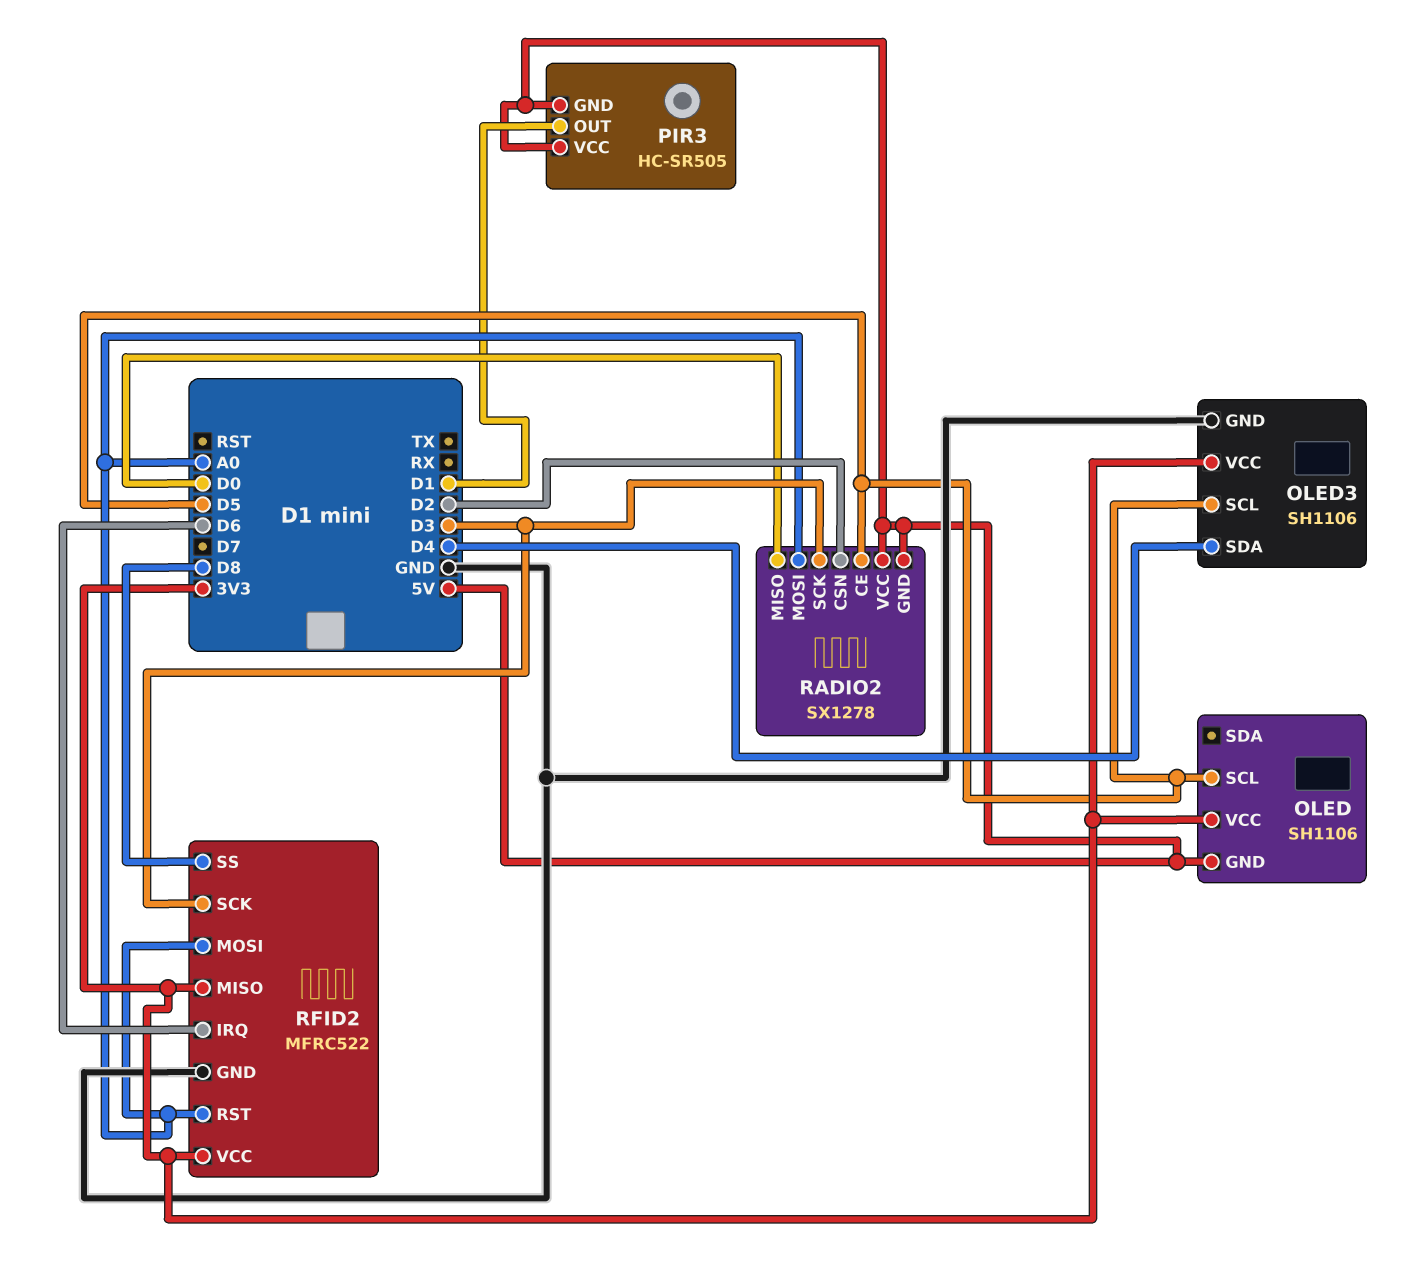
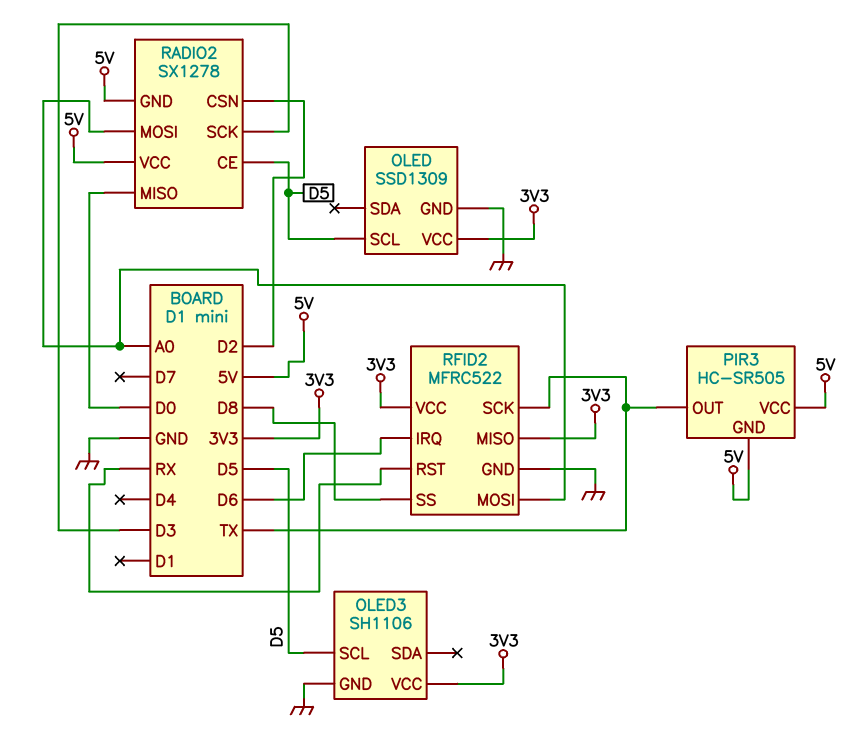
OLED: SH1106 -> SSD1309
OLED pin GND: 5V -> GND
OLED3 pin SDA: D4 -> none
PIR3 pin OUT: D1 -> TX
RFID2 pin RST: A0 -> RX
RFID2 pin SCK: D3 -> TX

